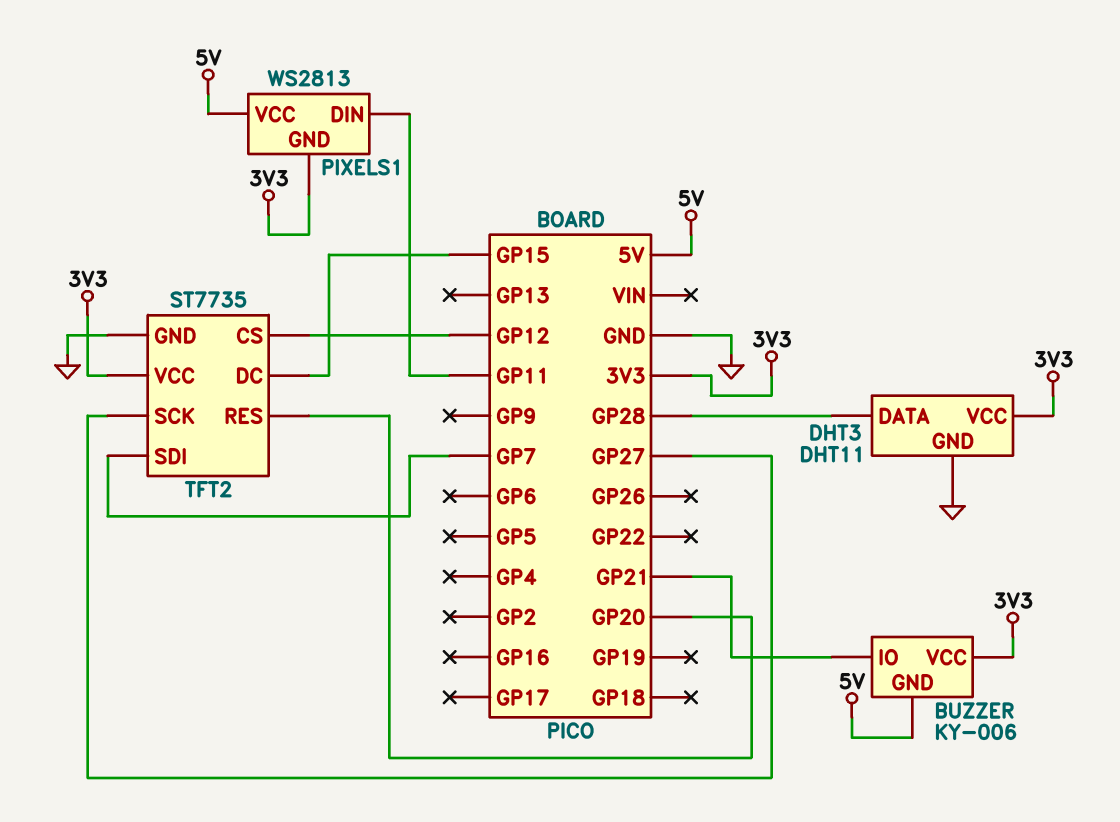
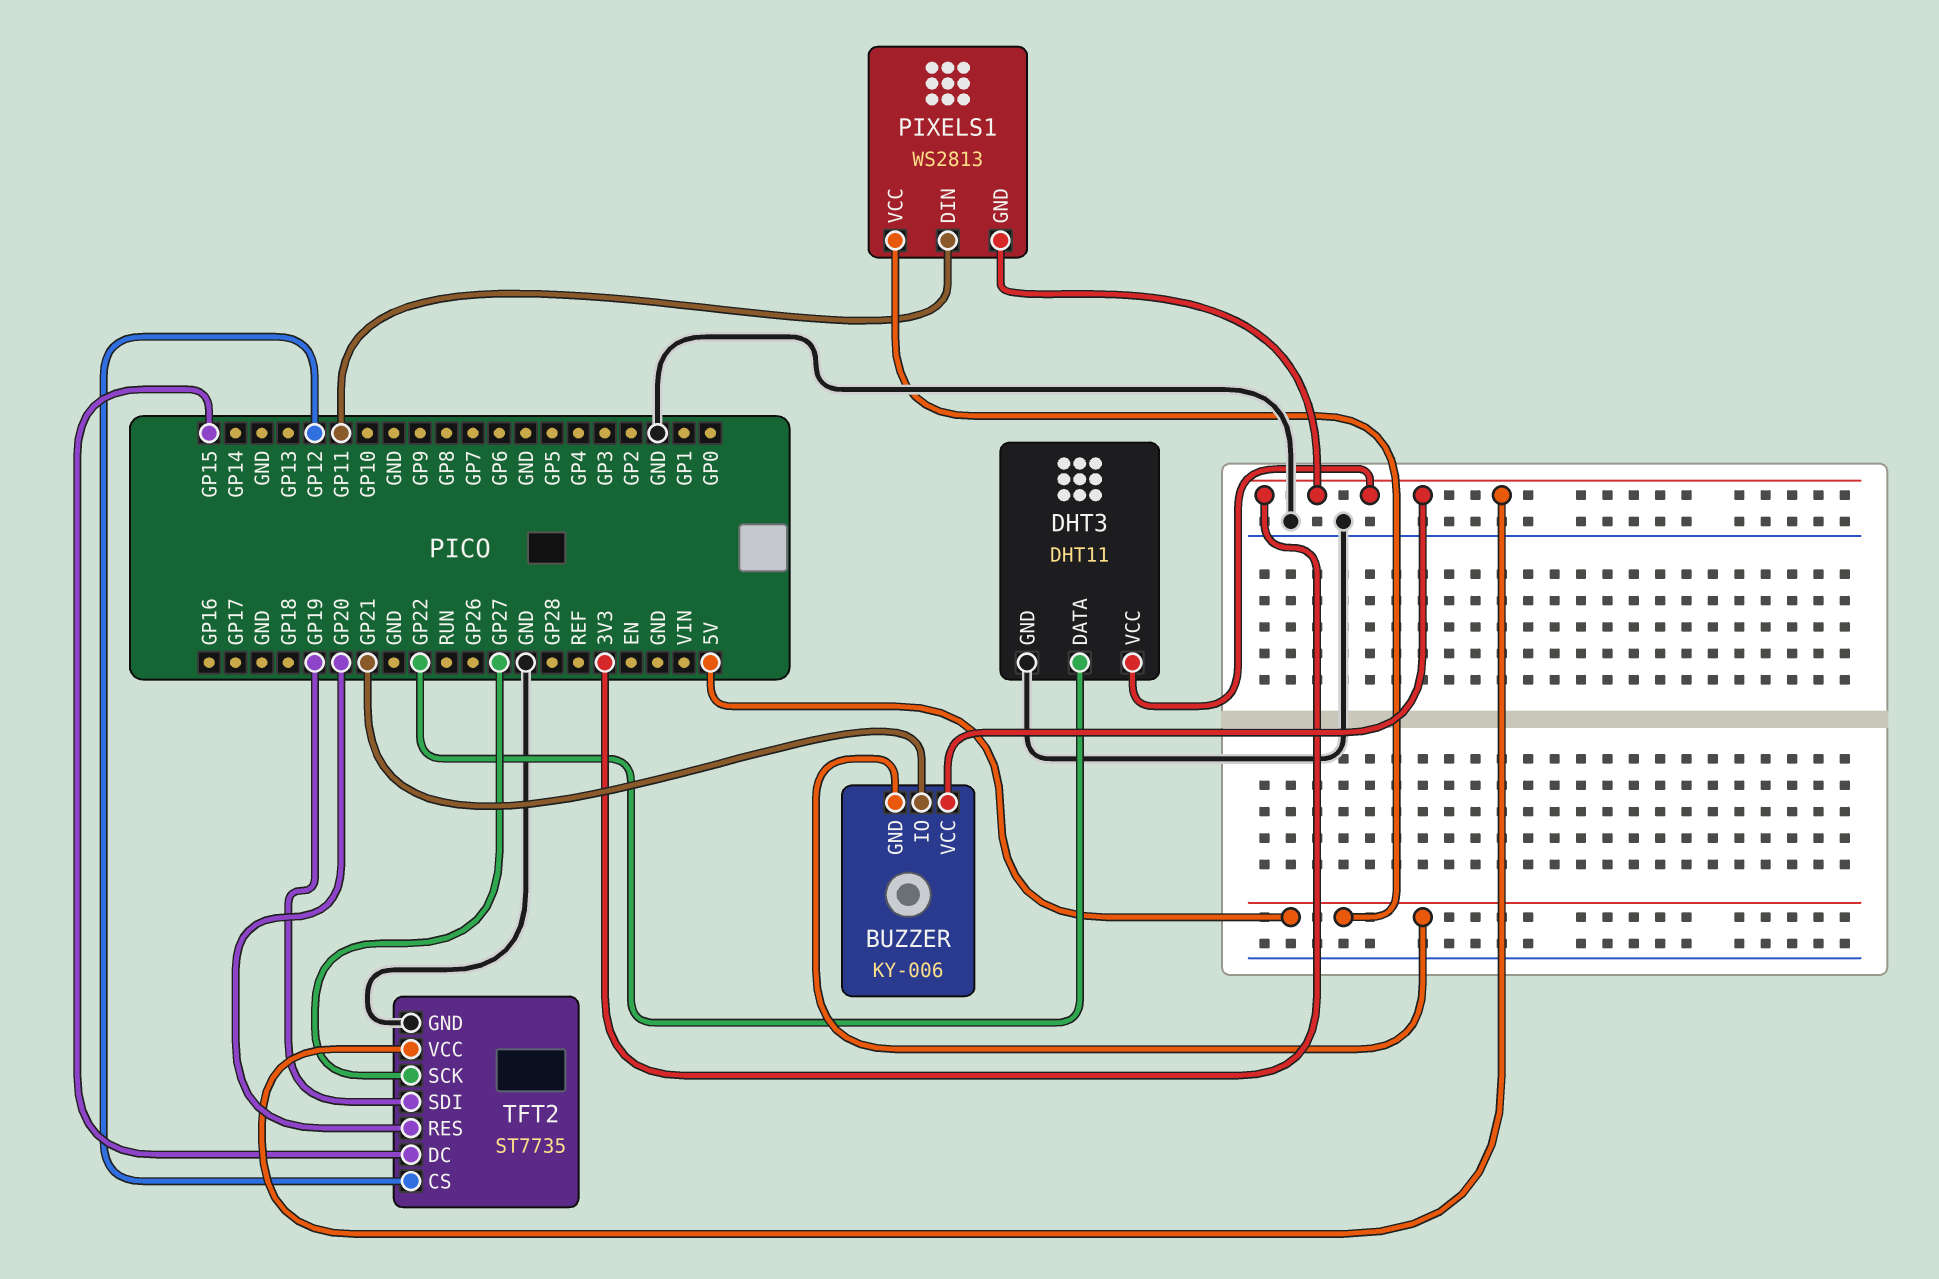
DHT3 pin DATA: GP28 -> GP22
TFT2 pin SDI: GP7 -> GP19

